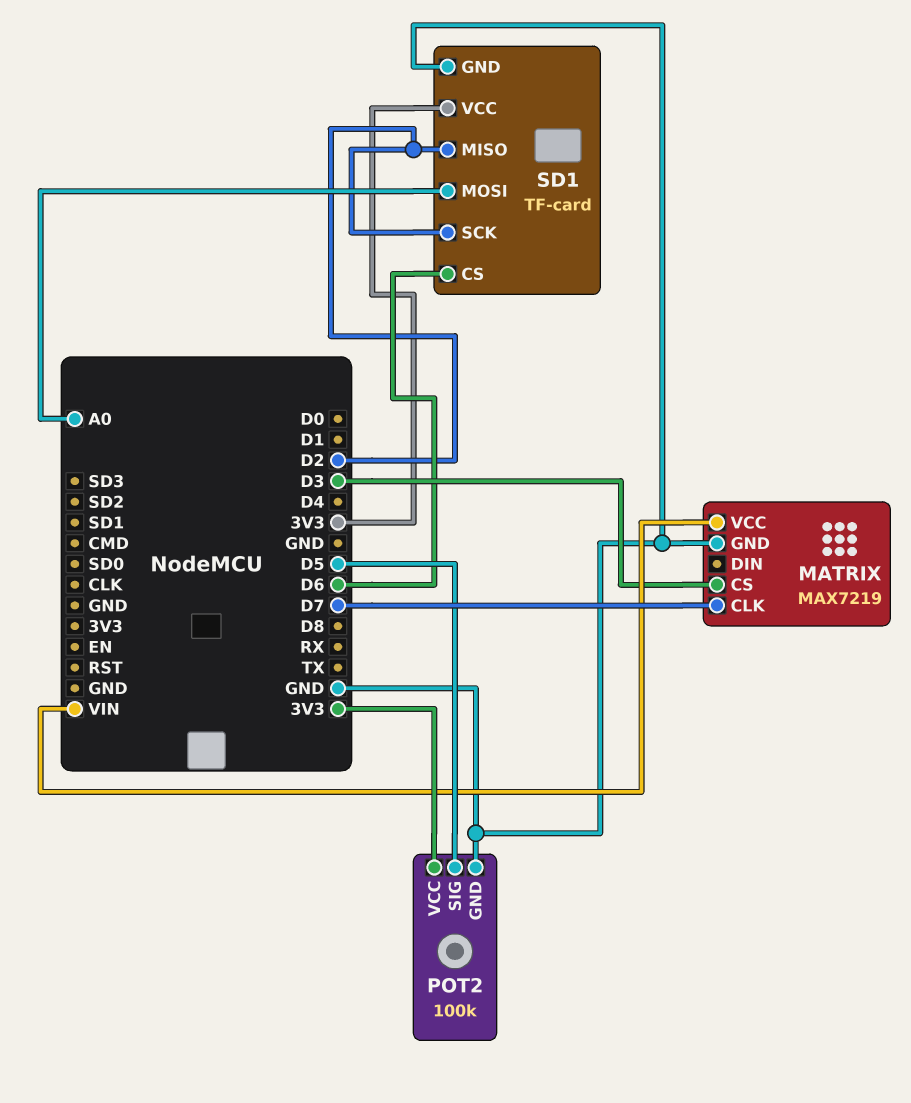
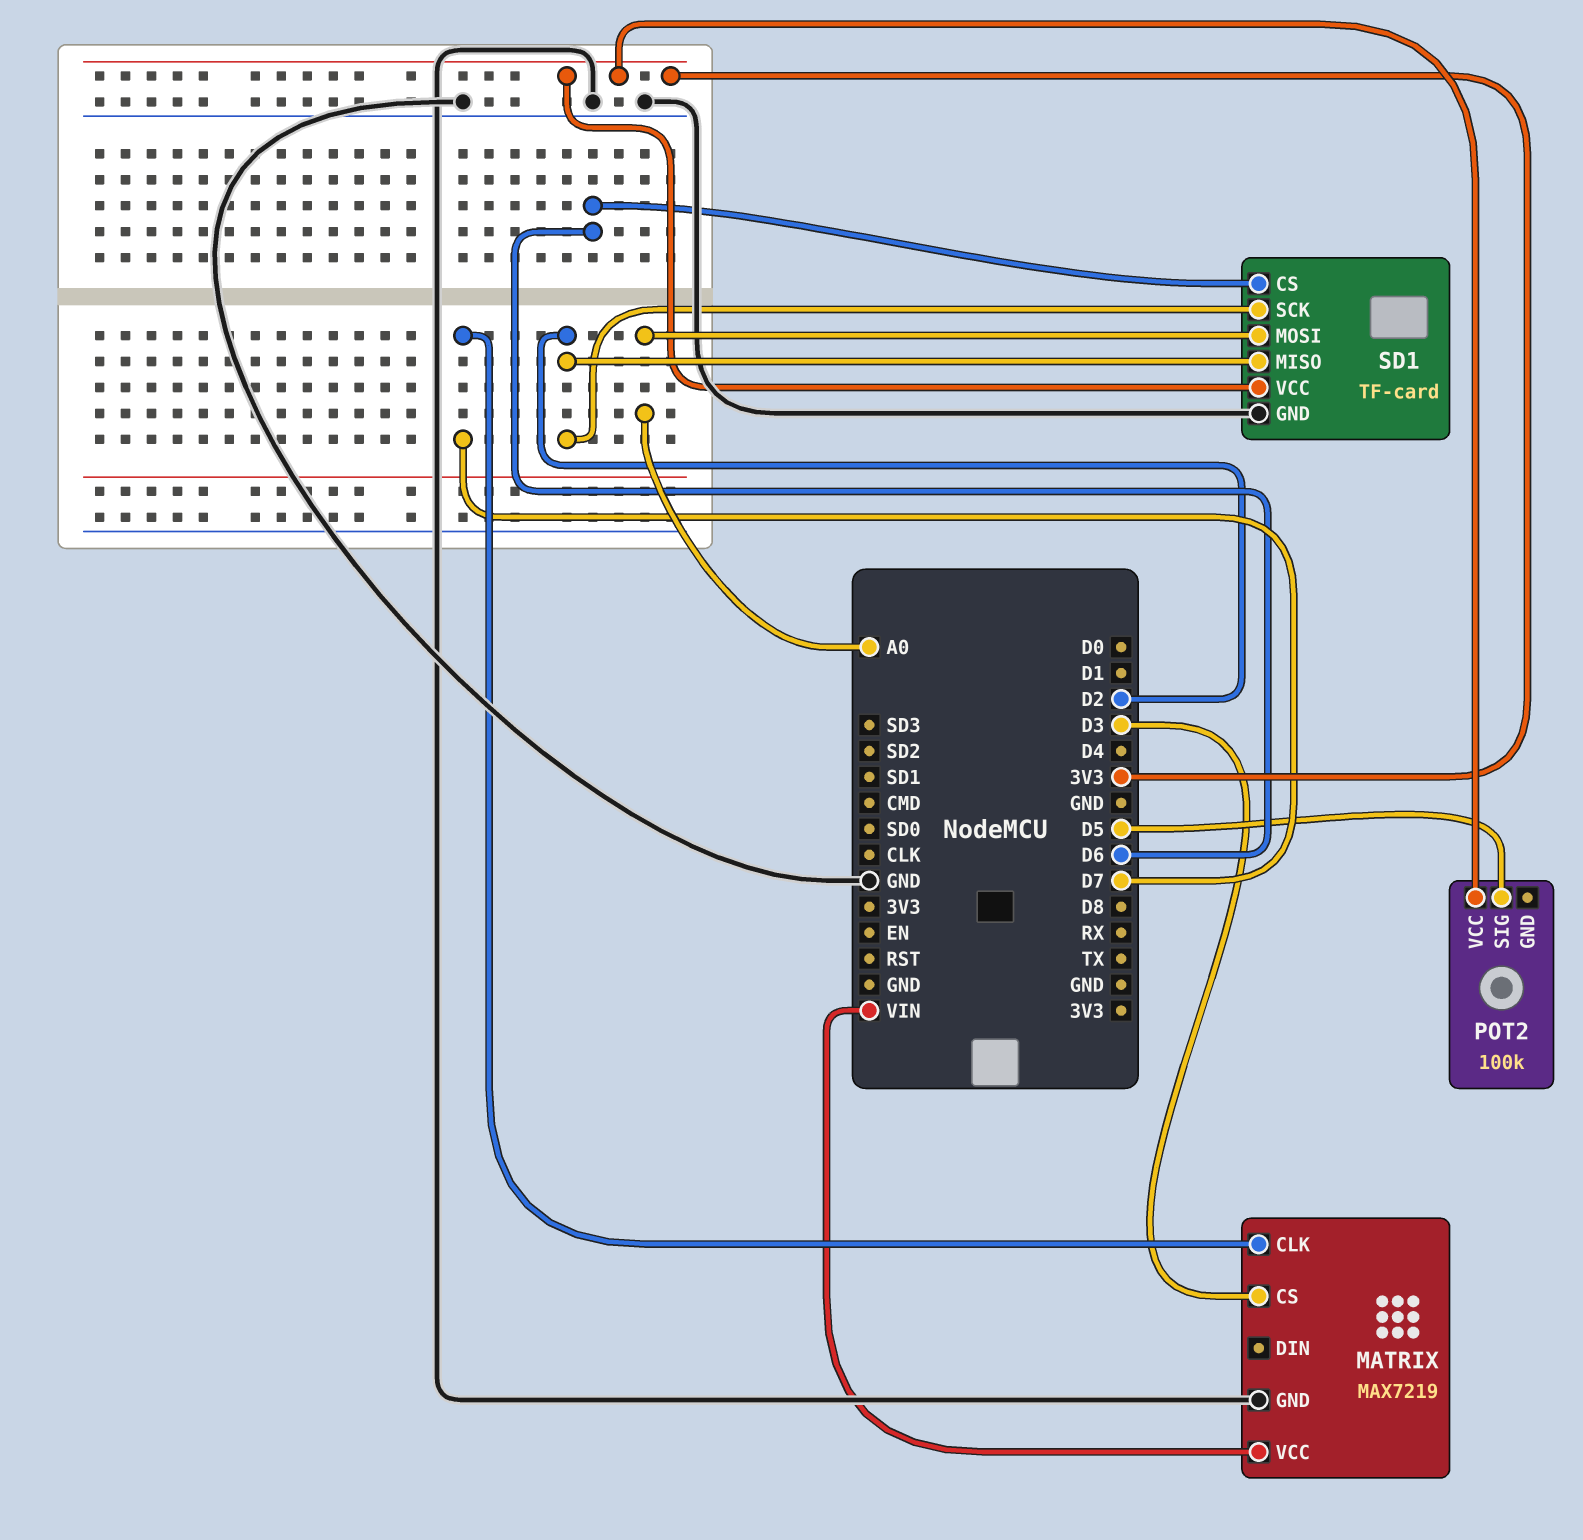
POT2 pin GND: GND -> none

